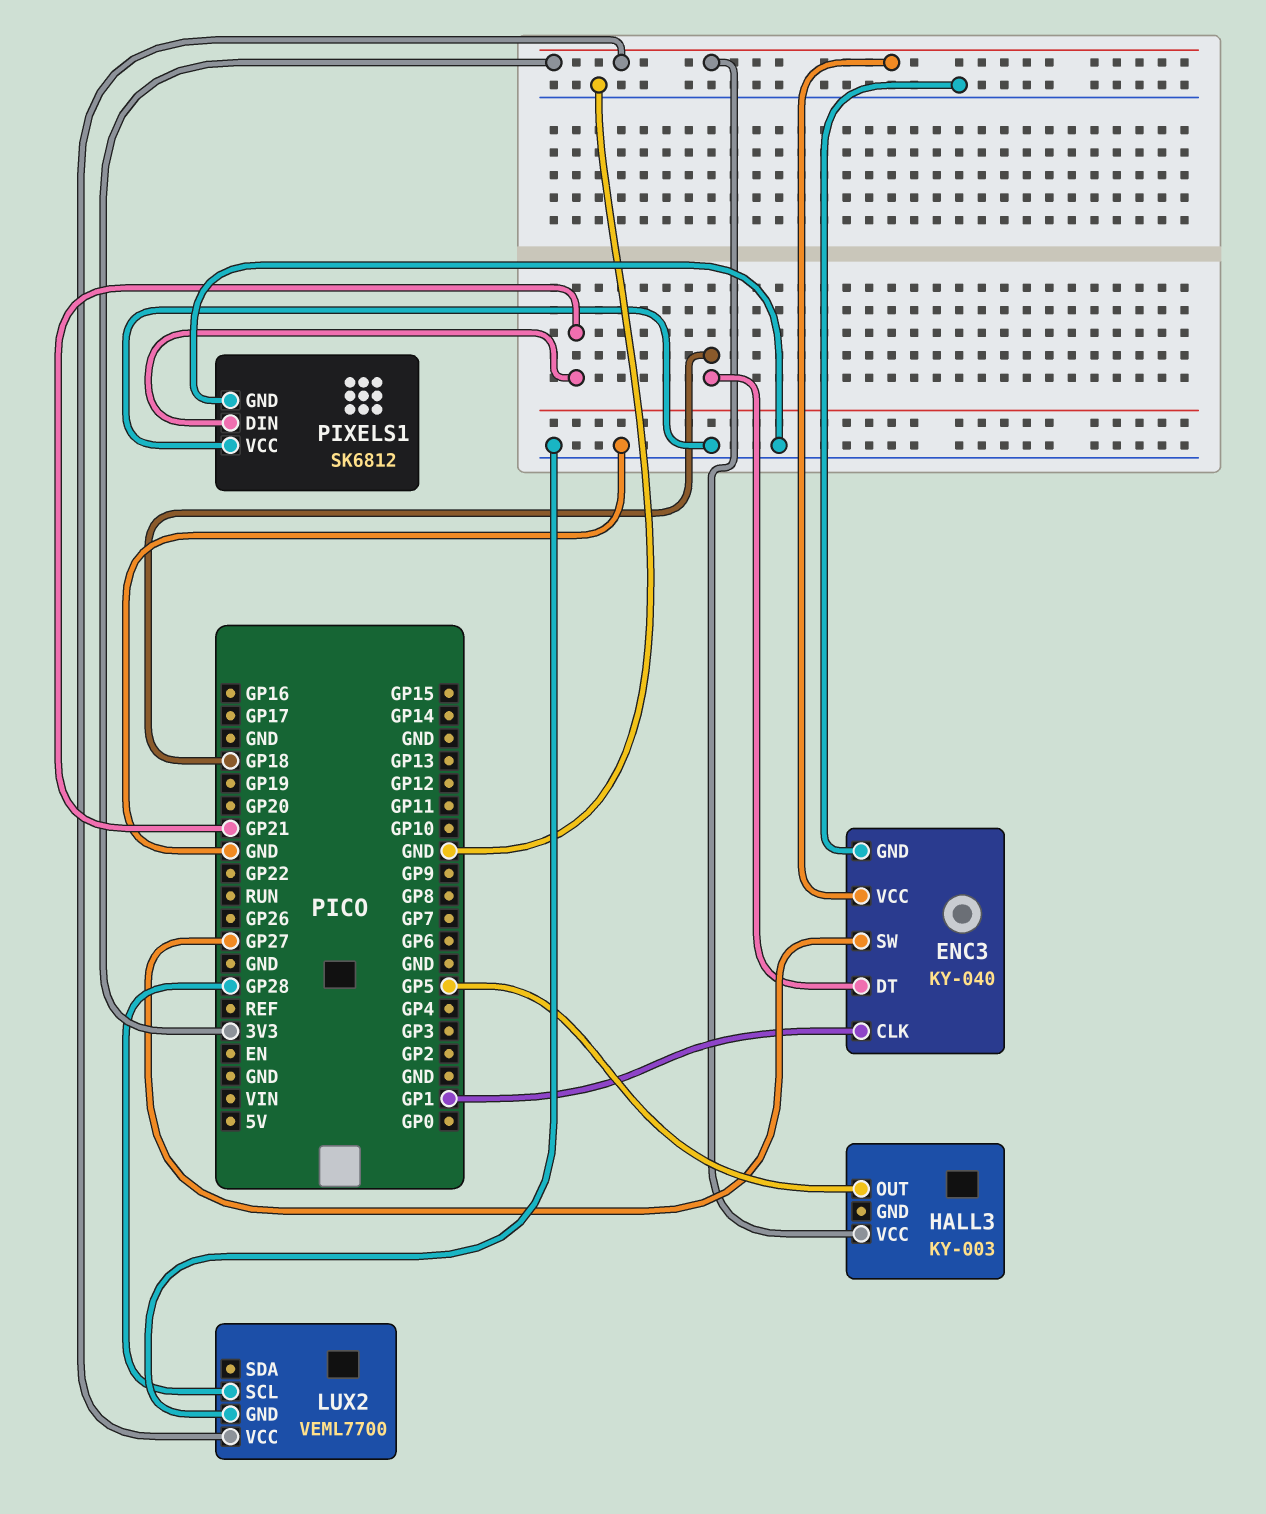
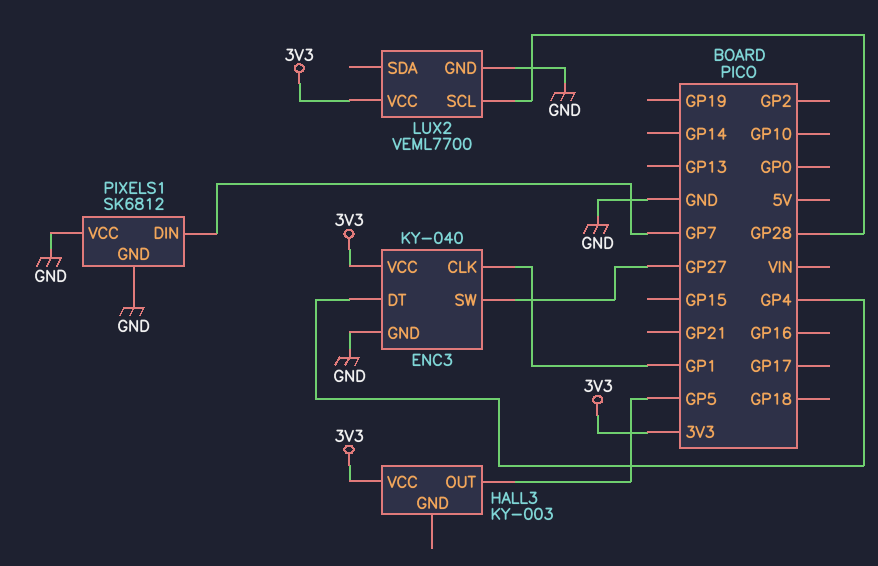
ENC3 pin DT: GP18 -> GP4
PIXELS1 pin DIN: GP21 -> GP7

